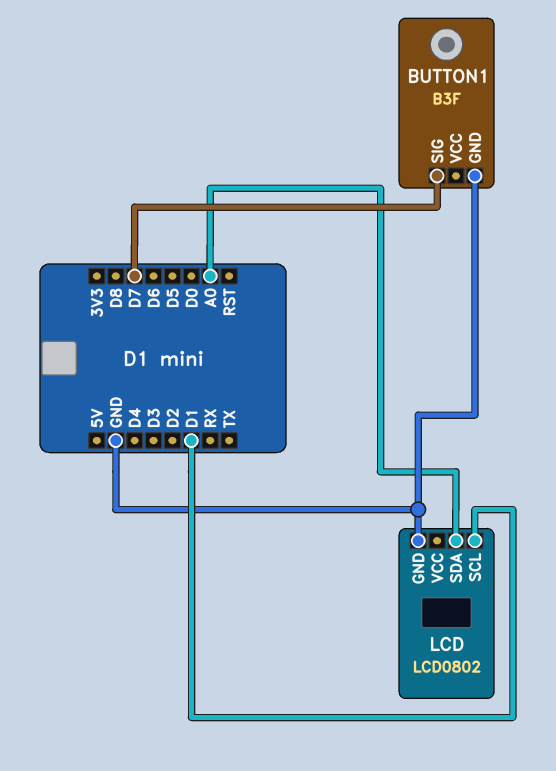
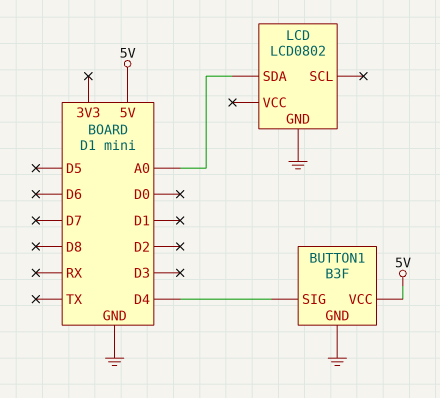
BUTTON1 pin SIG: D7 -> D4
BUTTON1 pin VCC: none -> 5V
LCD pin SCL: D1 -> none

